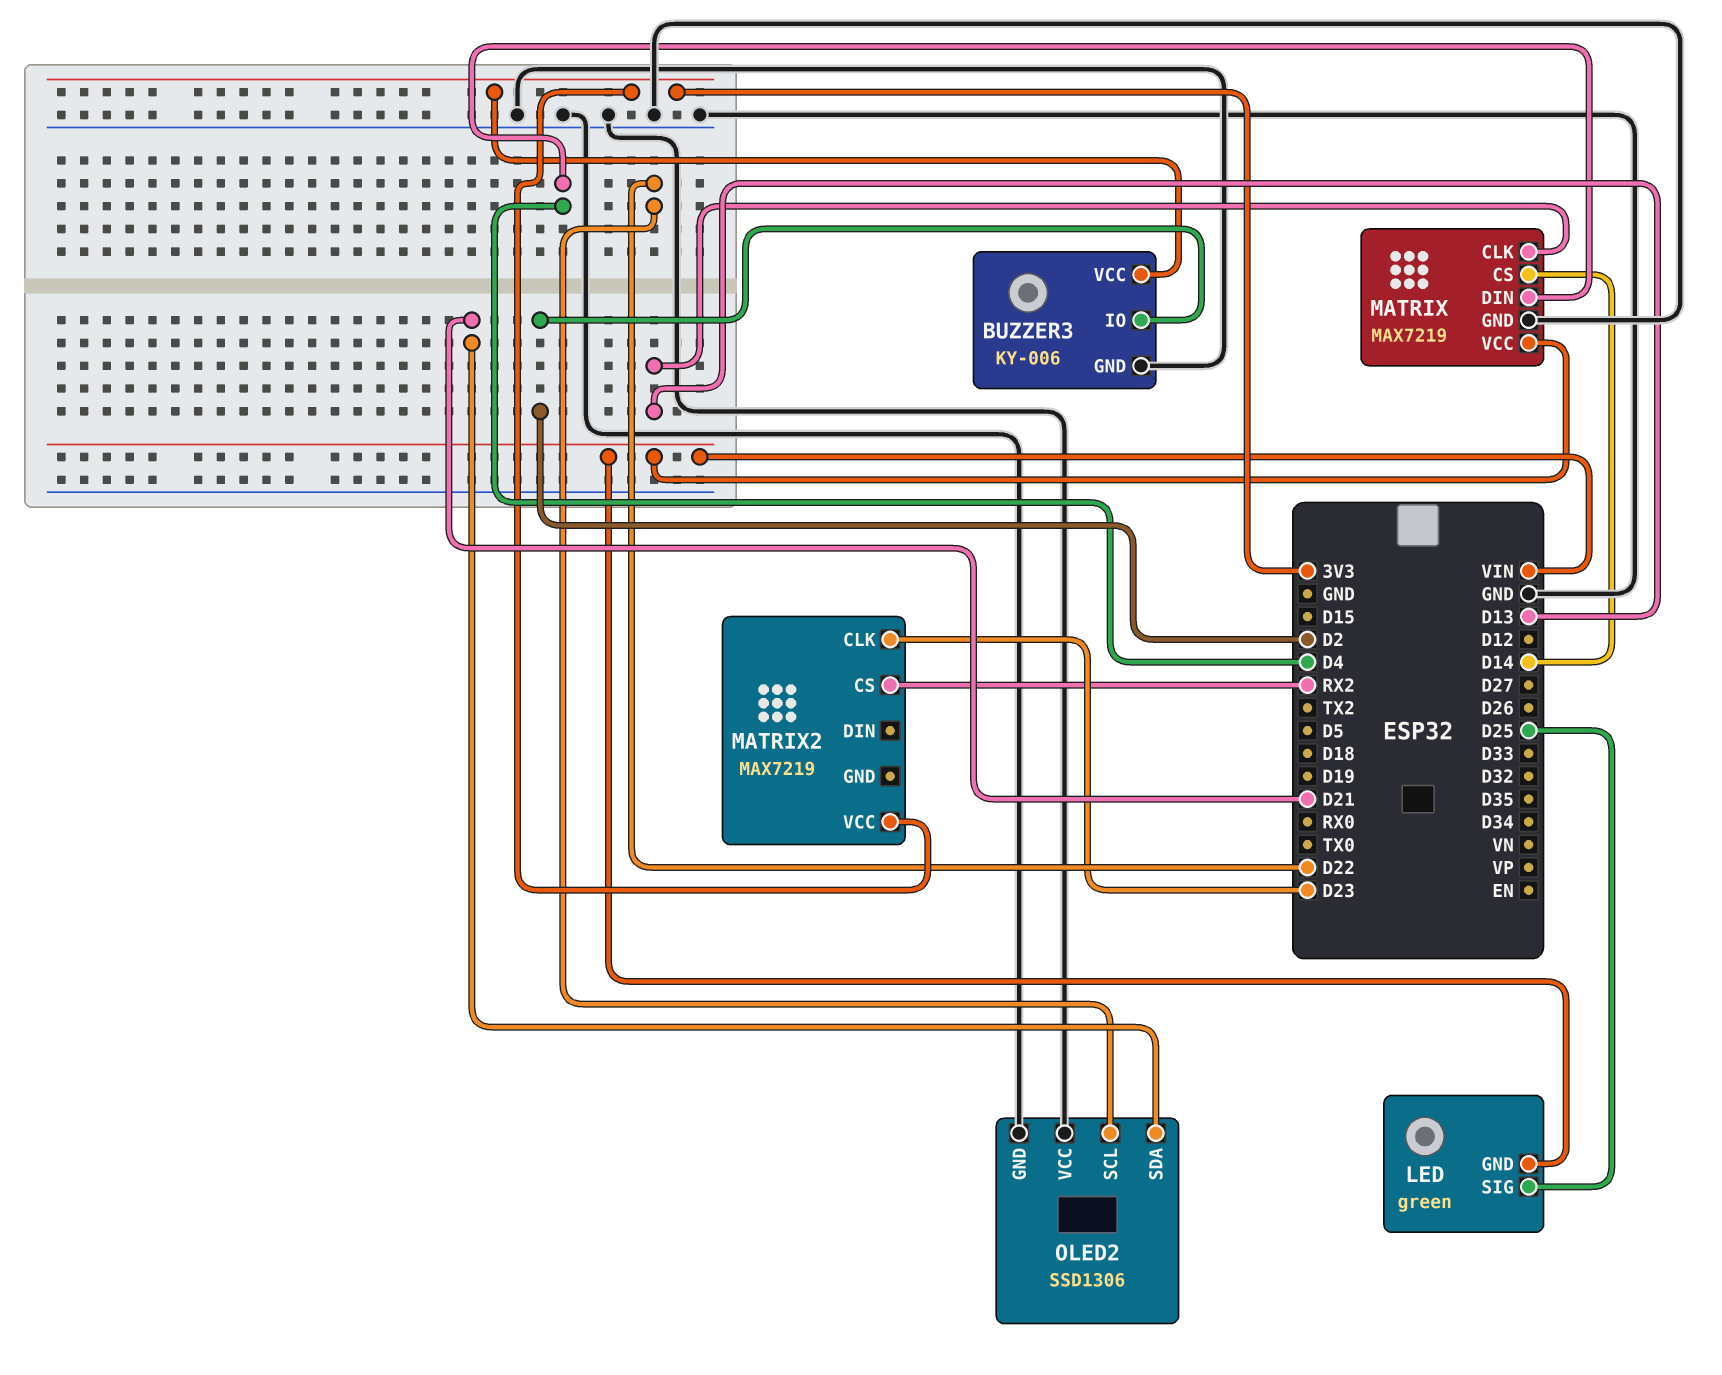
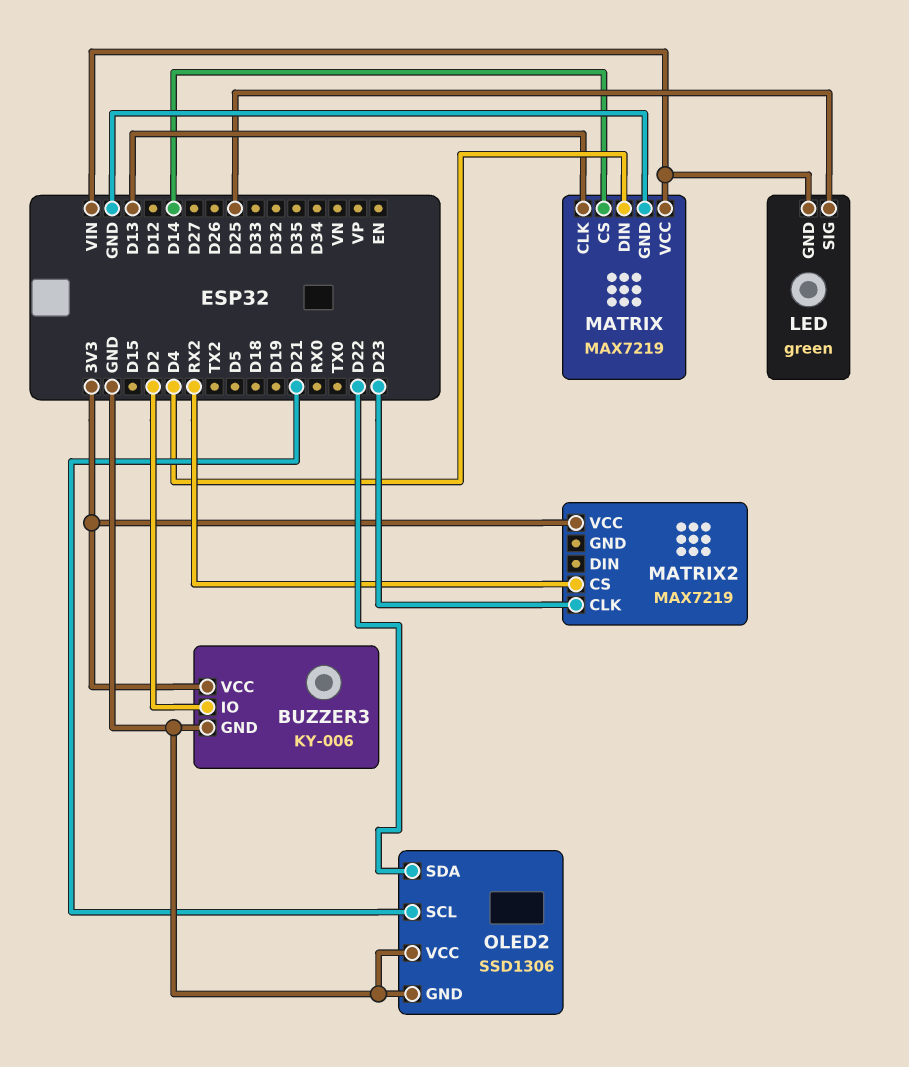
OLED2 pin SCL: D22 -> D21
OLED2 pin SDA: D21 -> D22

